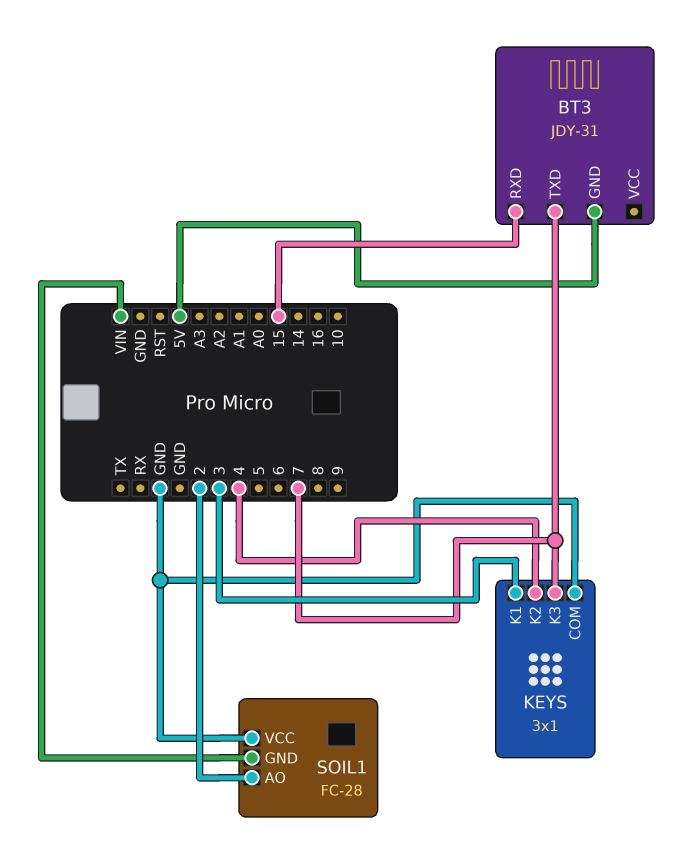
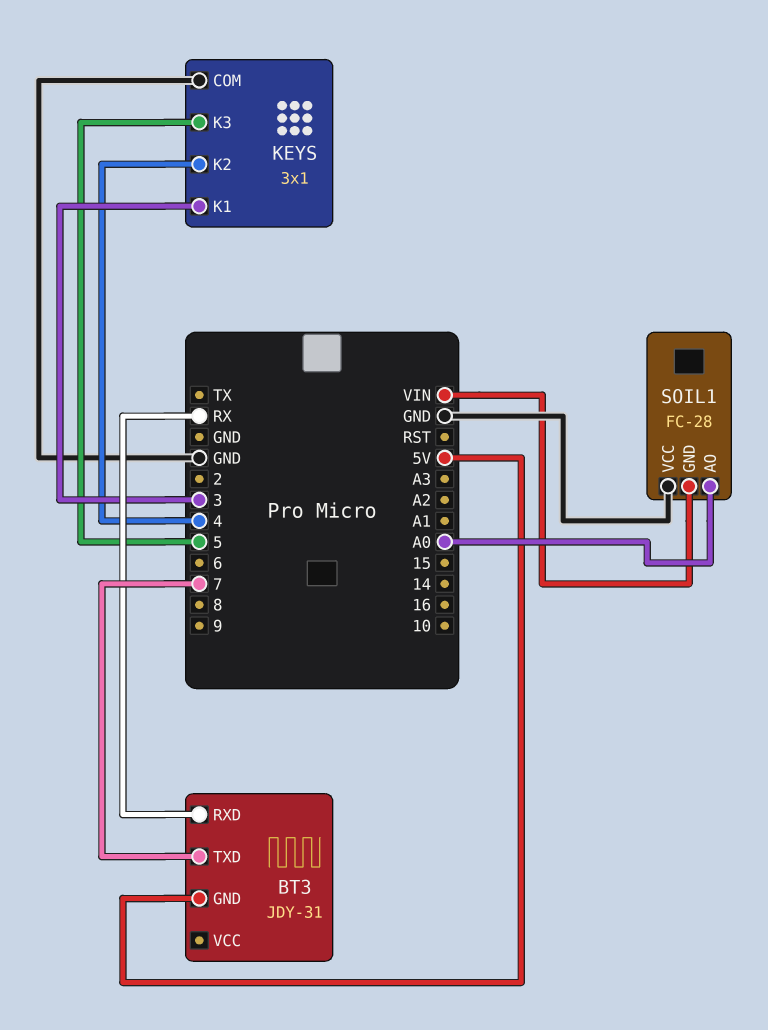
BT3 pin RXD: 15 -> RX
KEYS pin K3: 7 -> 5
SOIL1 pin AO: 2 -> A0

